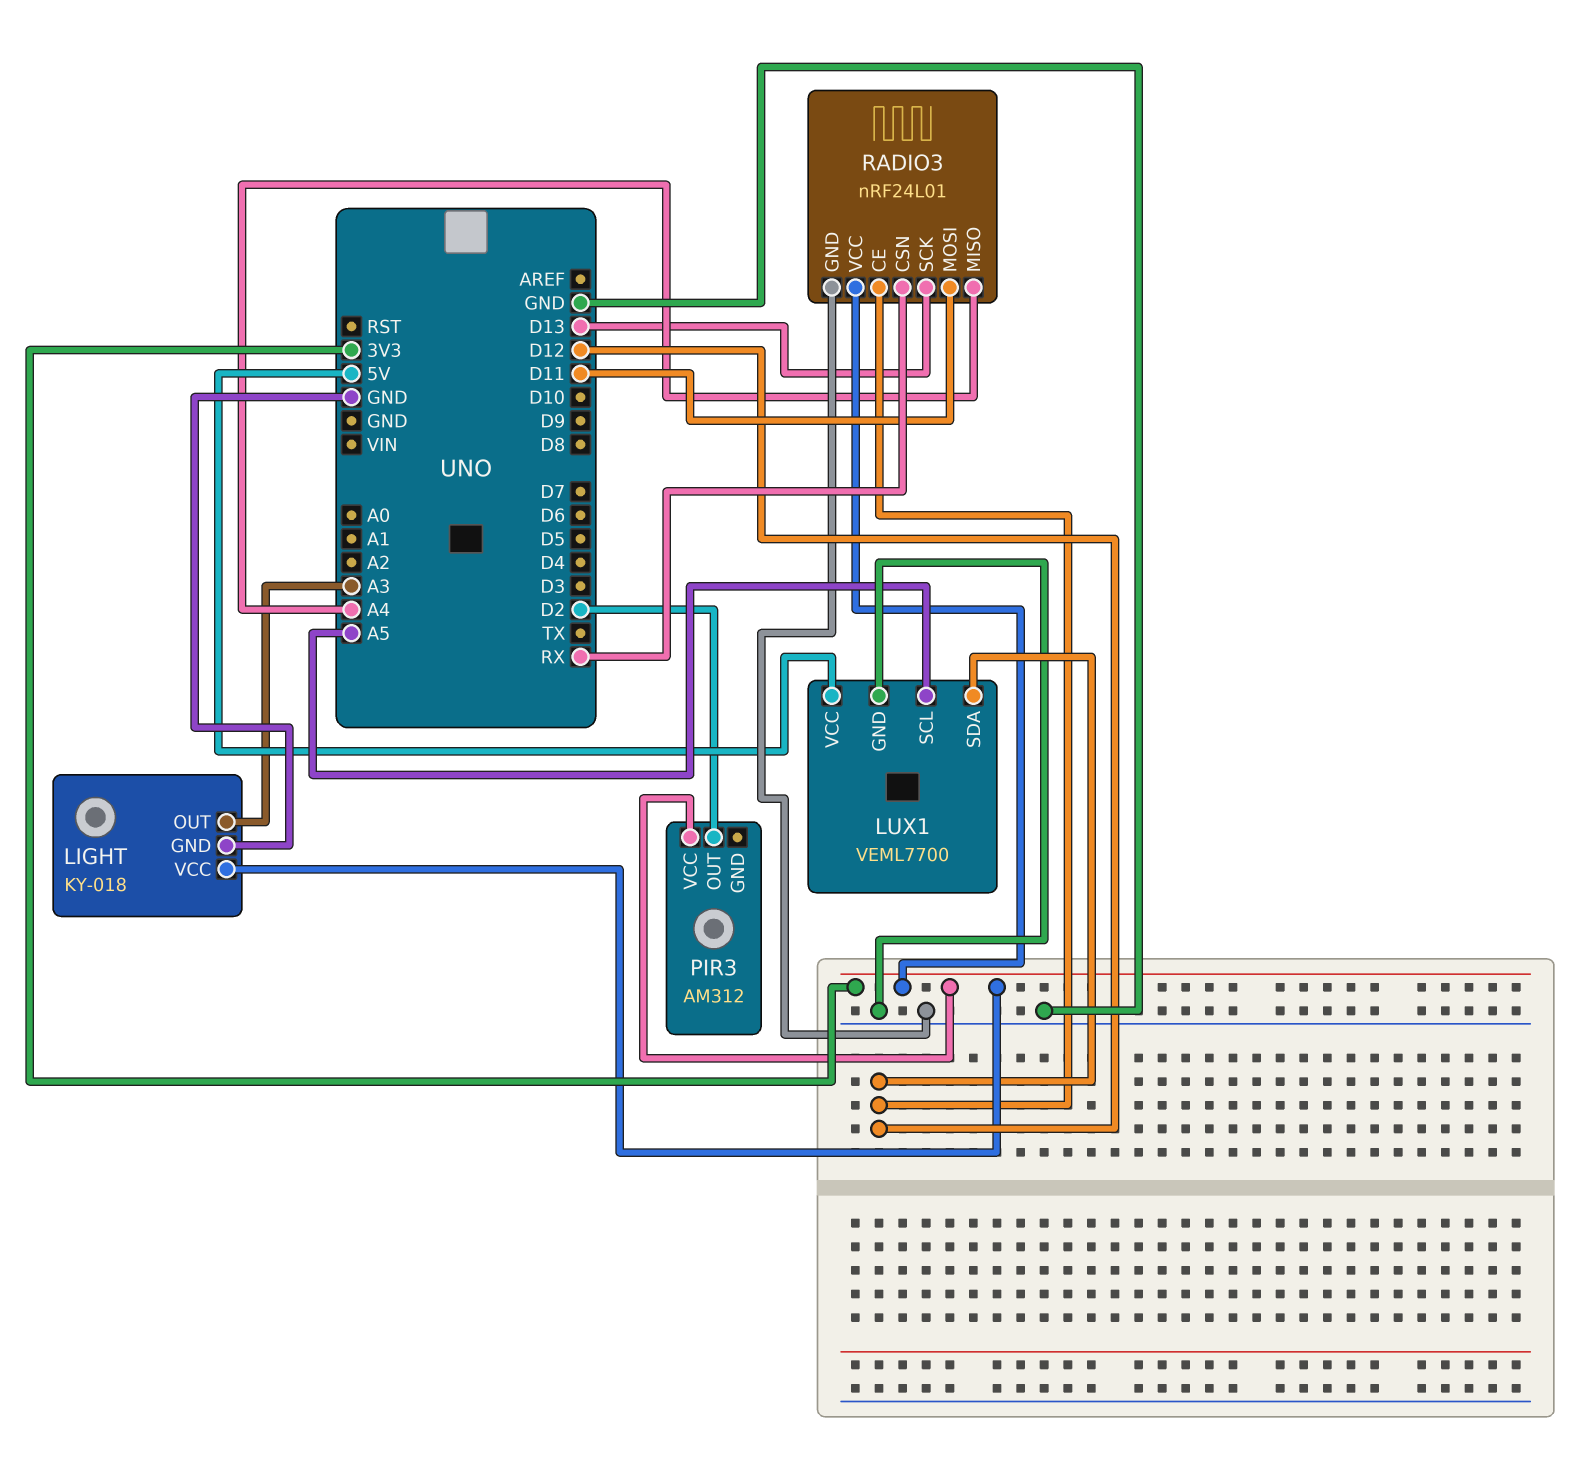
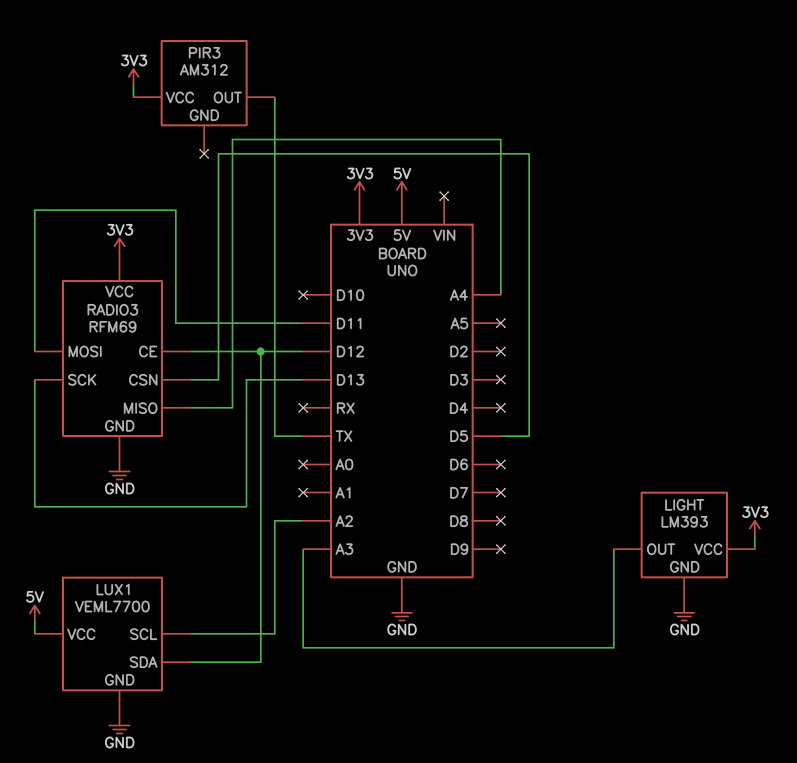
LIGHT: KY-018 -> LM393
LUX1 pin SCL: A5 -> A2
PIR3 pin OUT: D2 -> TX
RADIO3: nRF24L01 -> RFM69
RADIO3 pin CSN: RX -> D5

